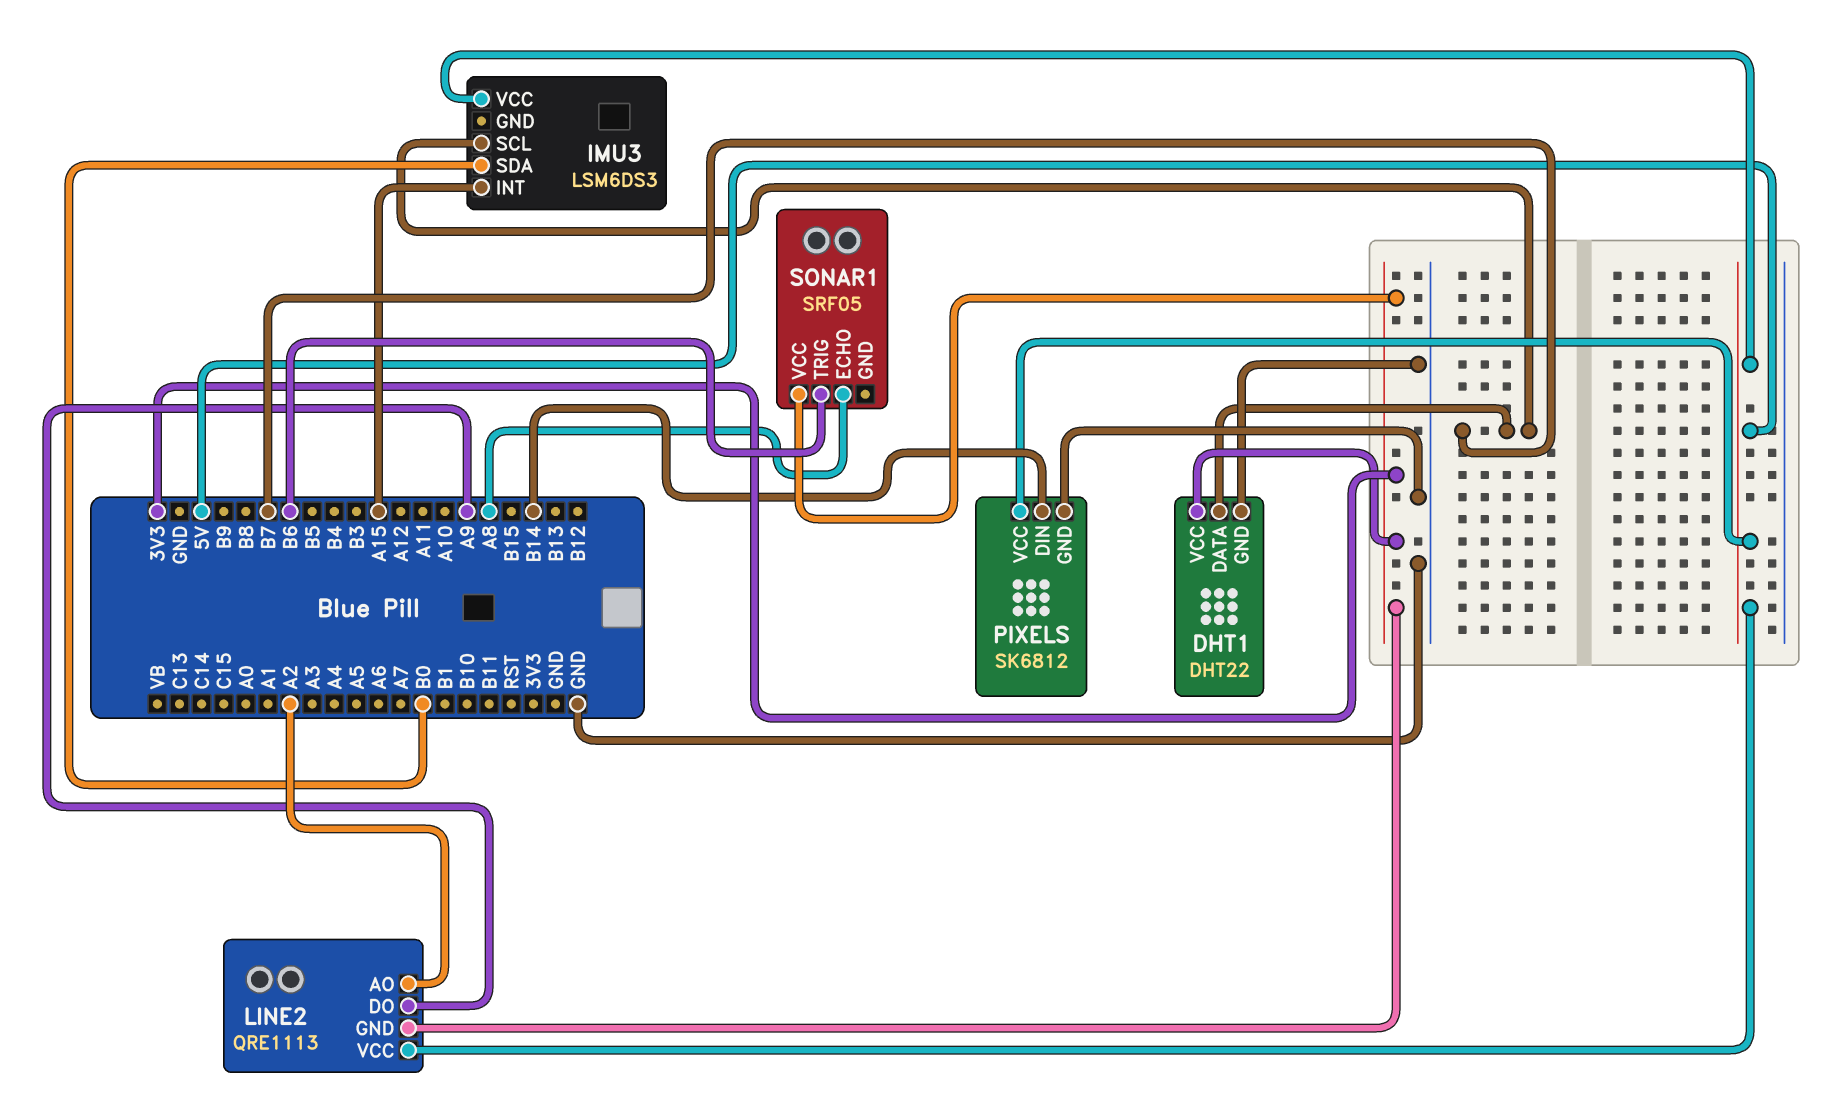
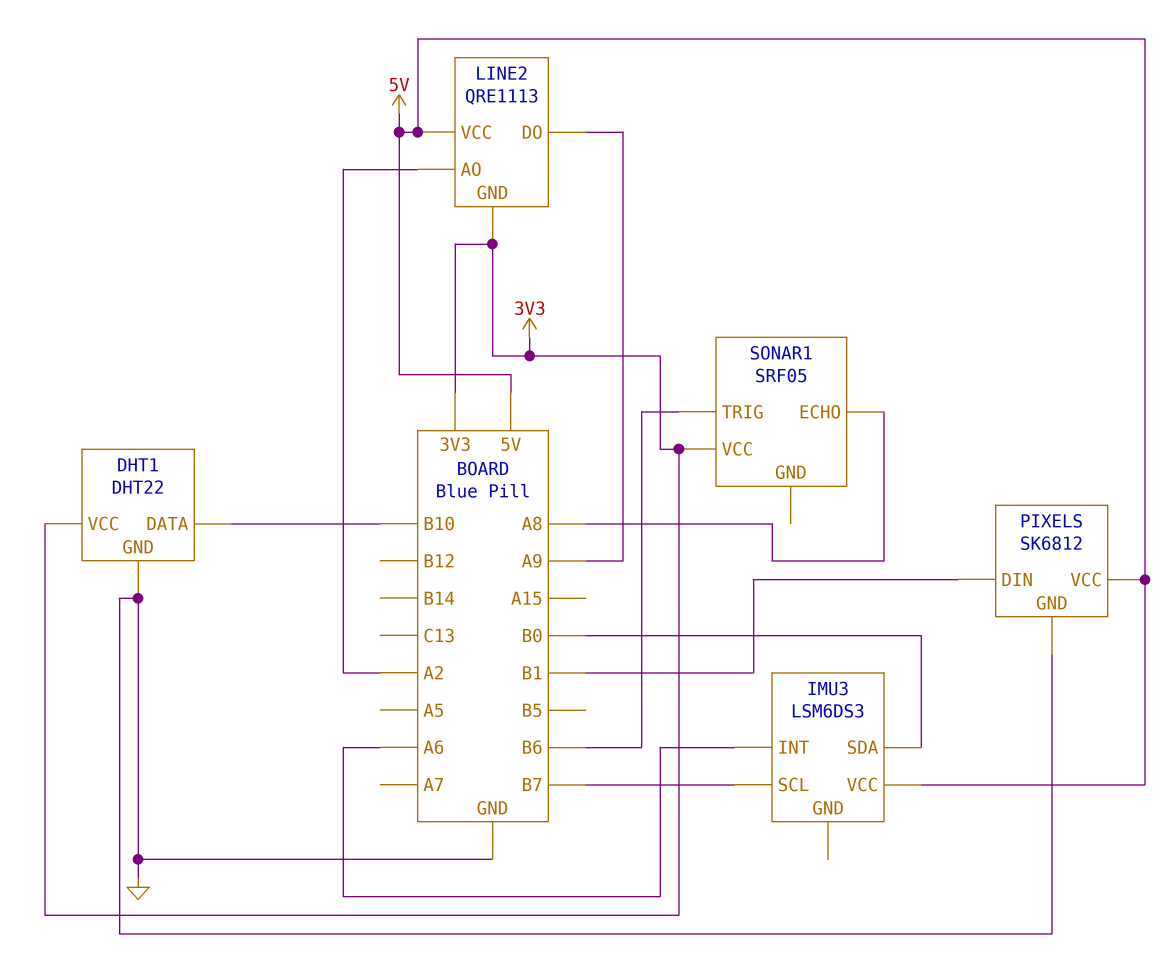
DHT1 pin DATA: B7 -> B10
IMU3 pin INT: A15 -> A6
PIXELS pin DIN: B14 -> B1

